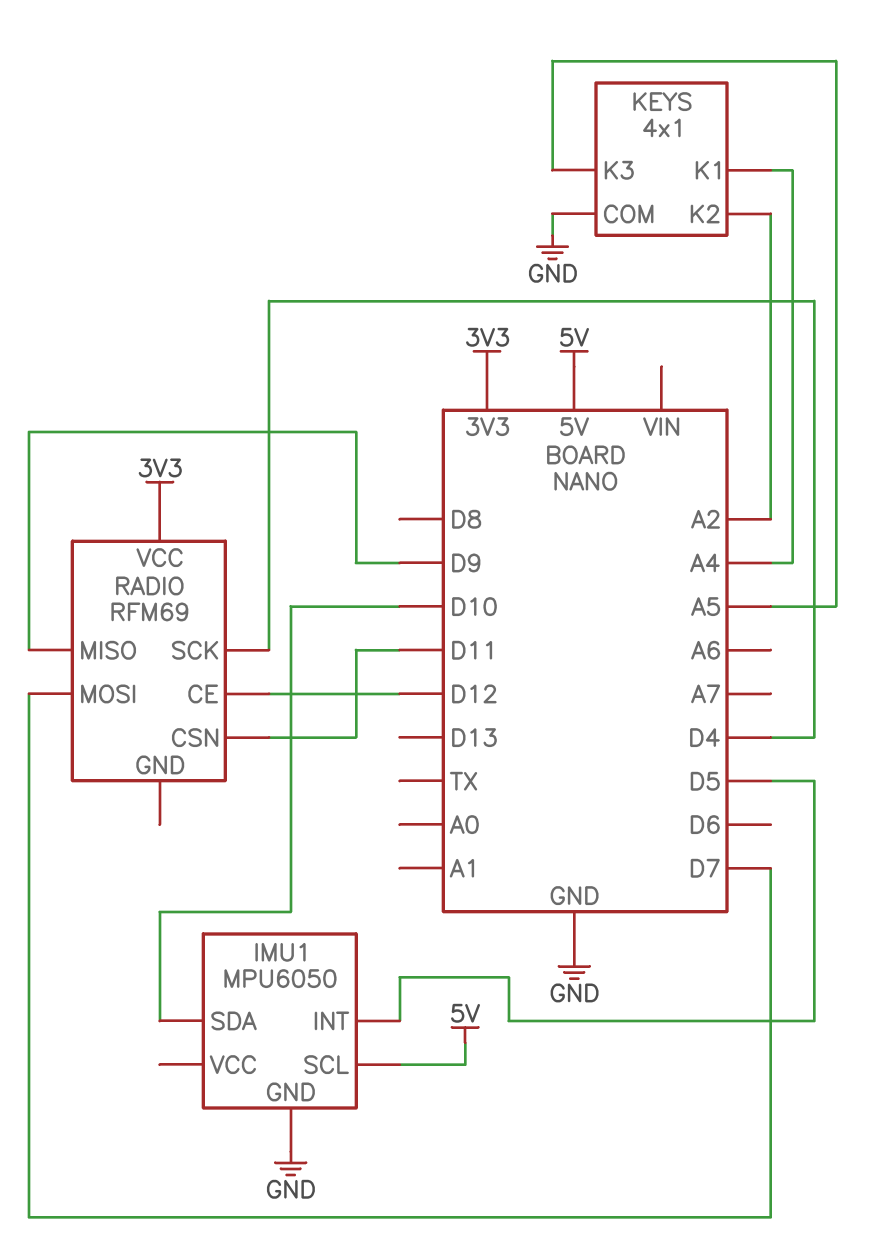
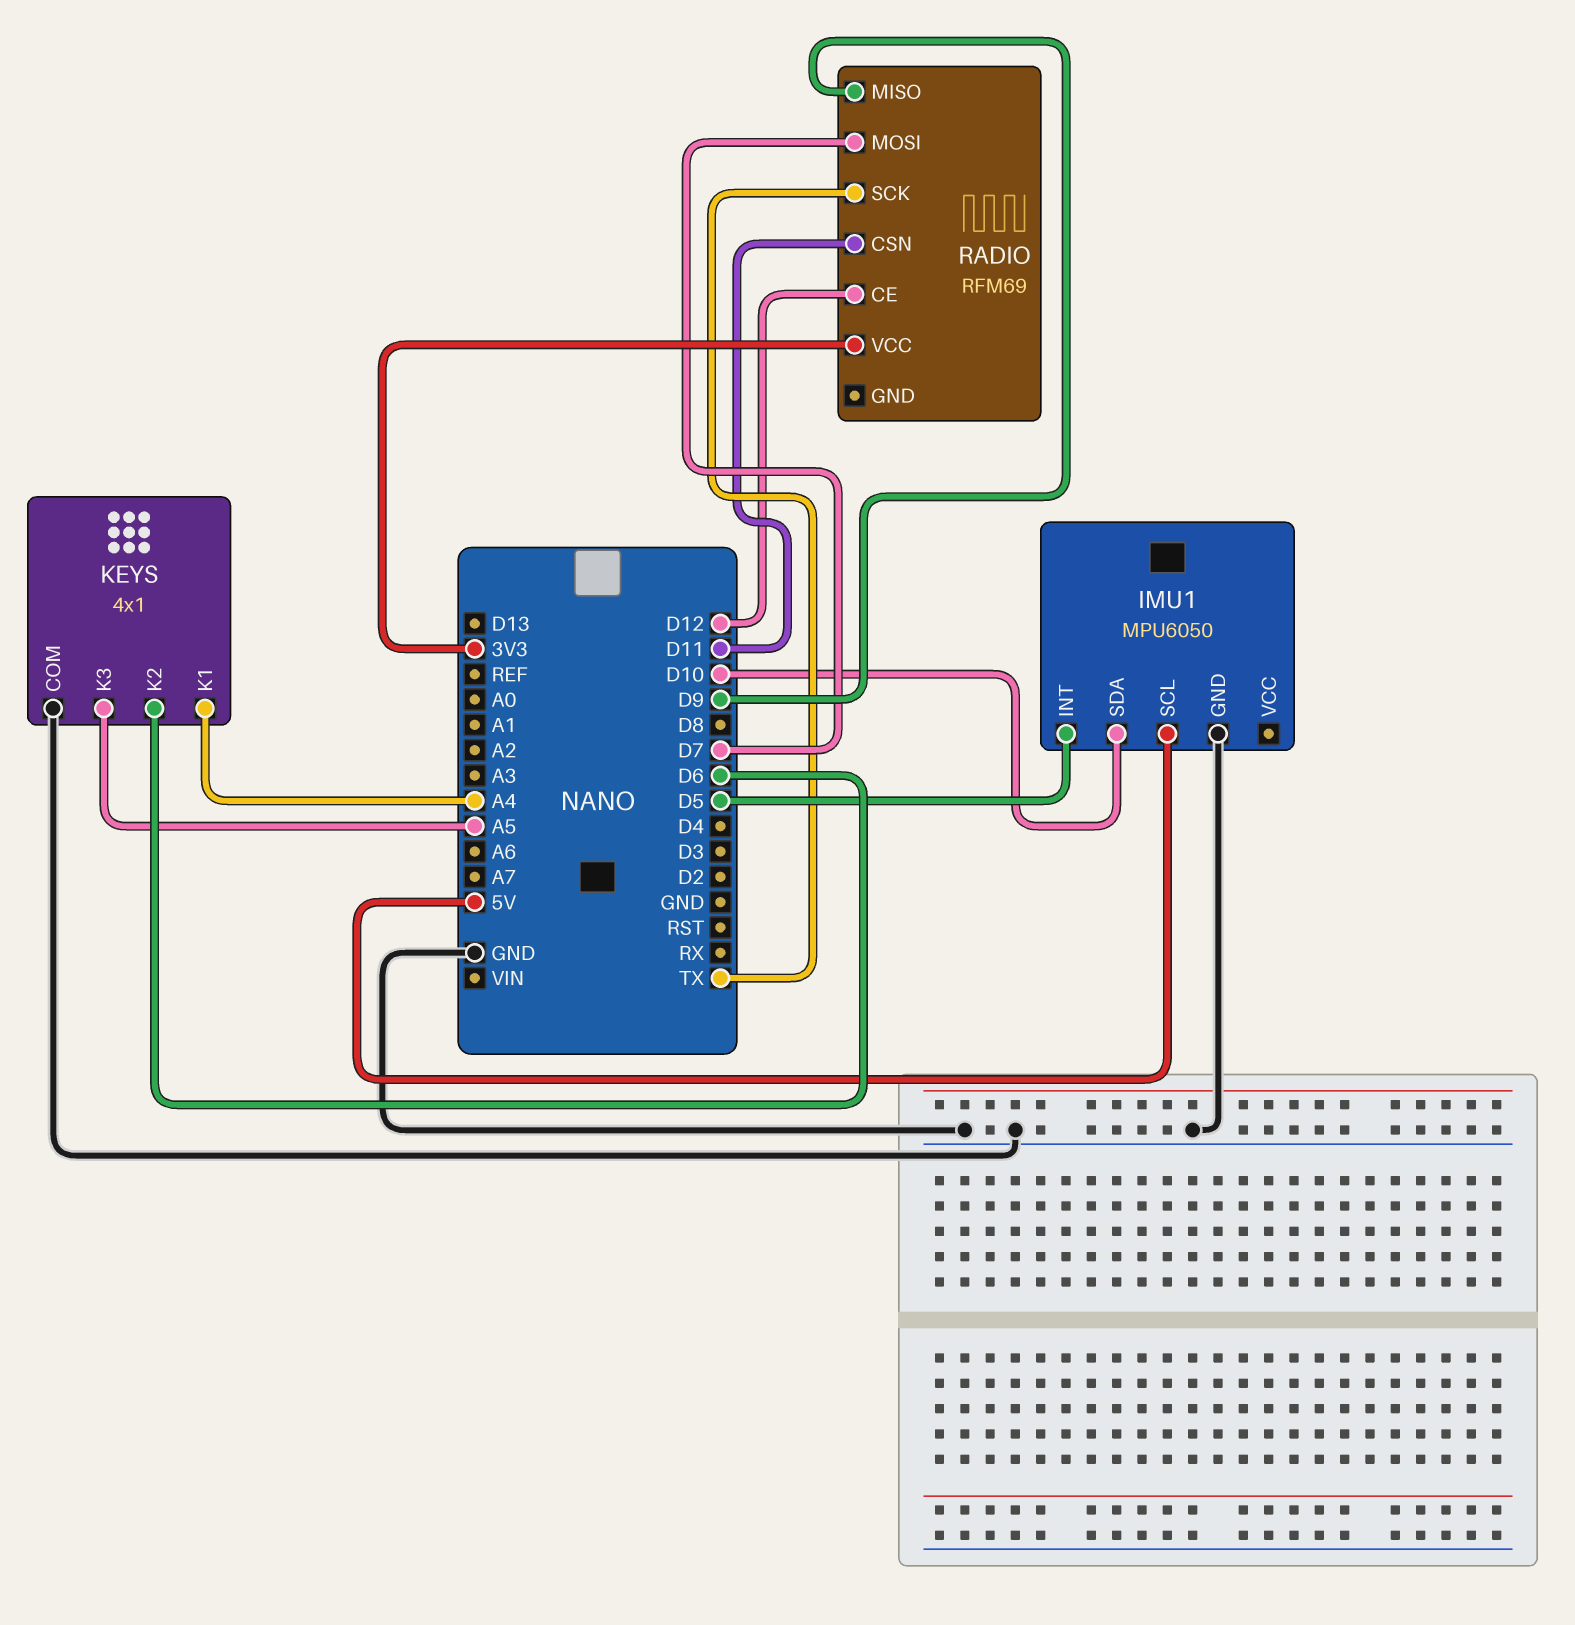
KEYS pin K2: A2 -> D6
RADIO pin SCK: D4 -> TX

